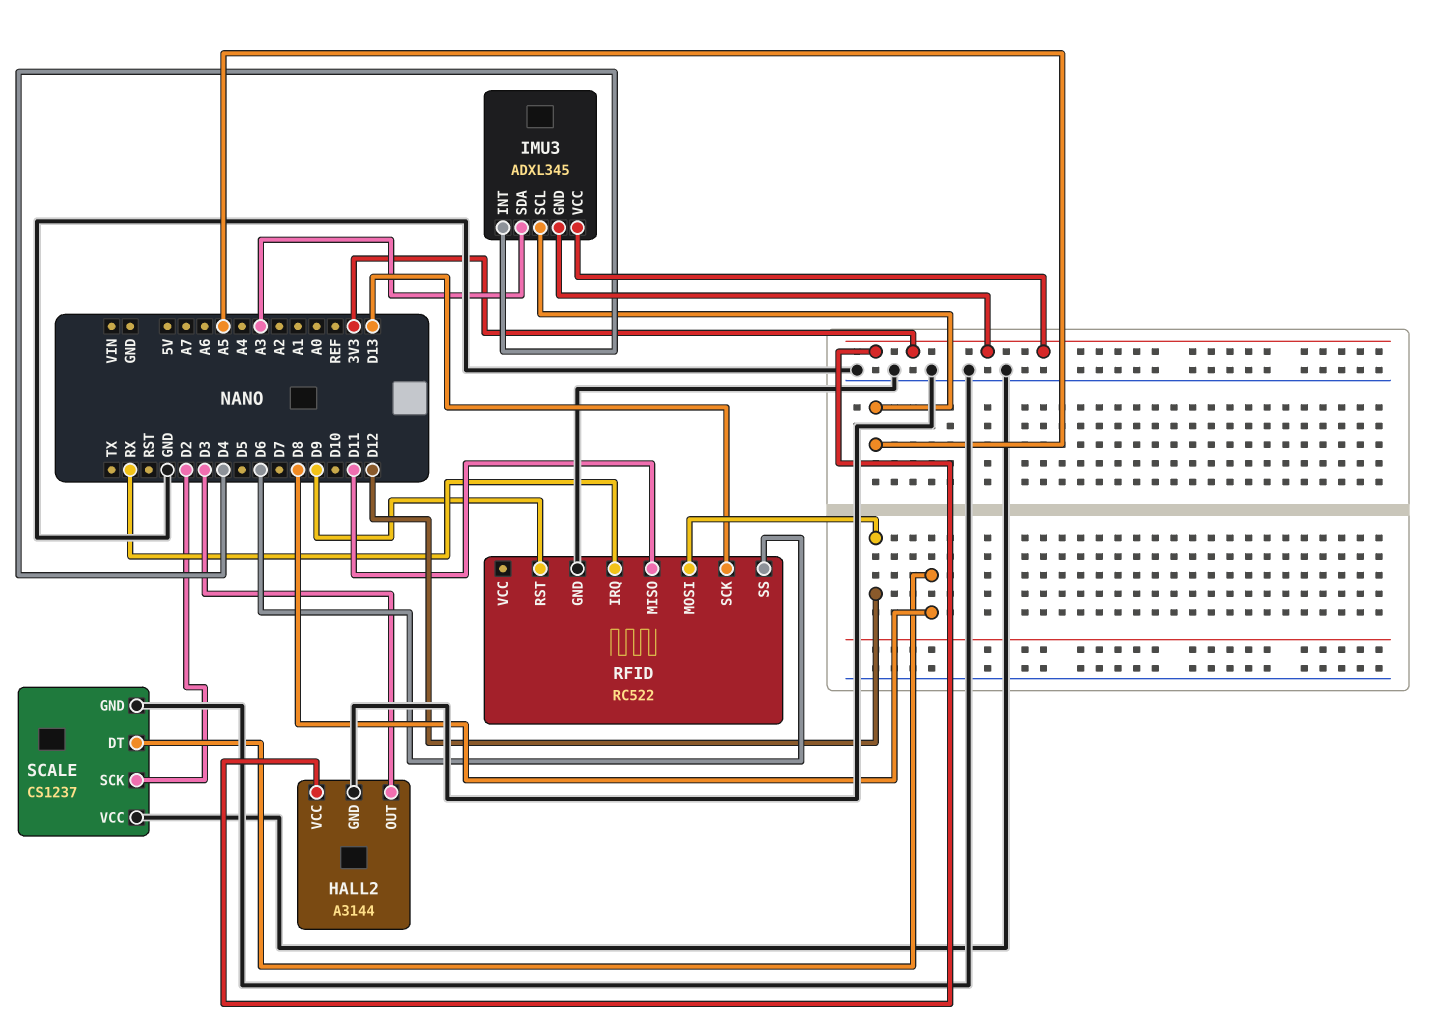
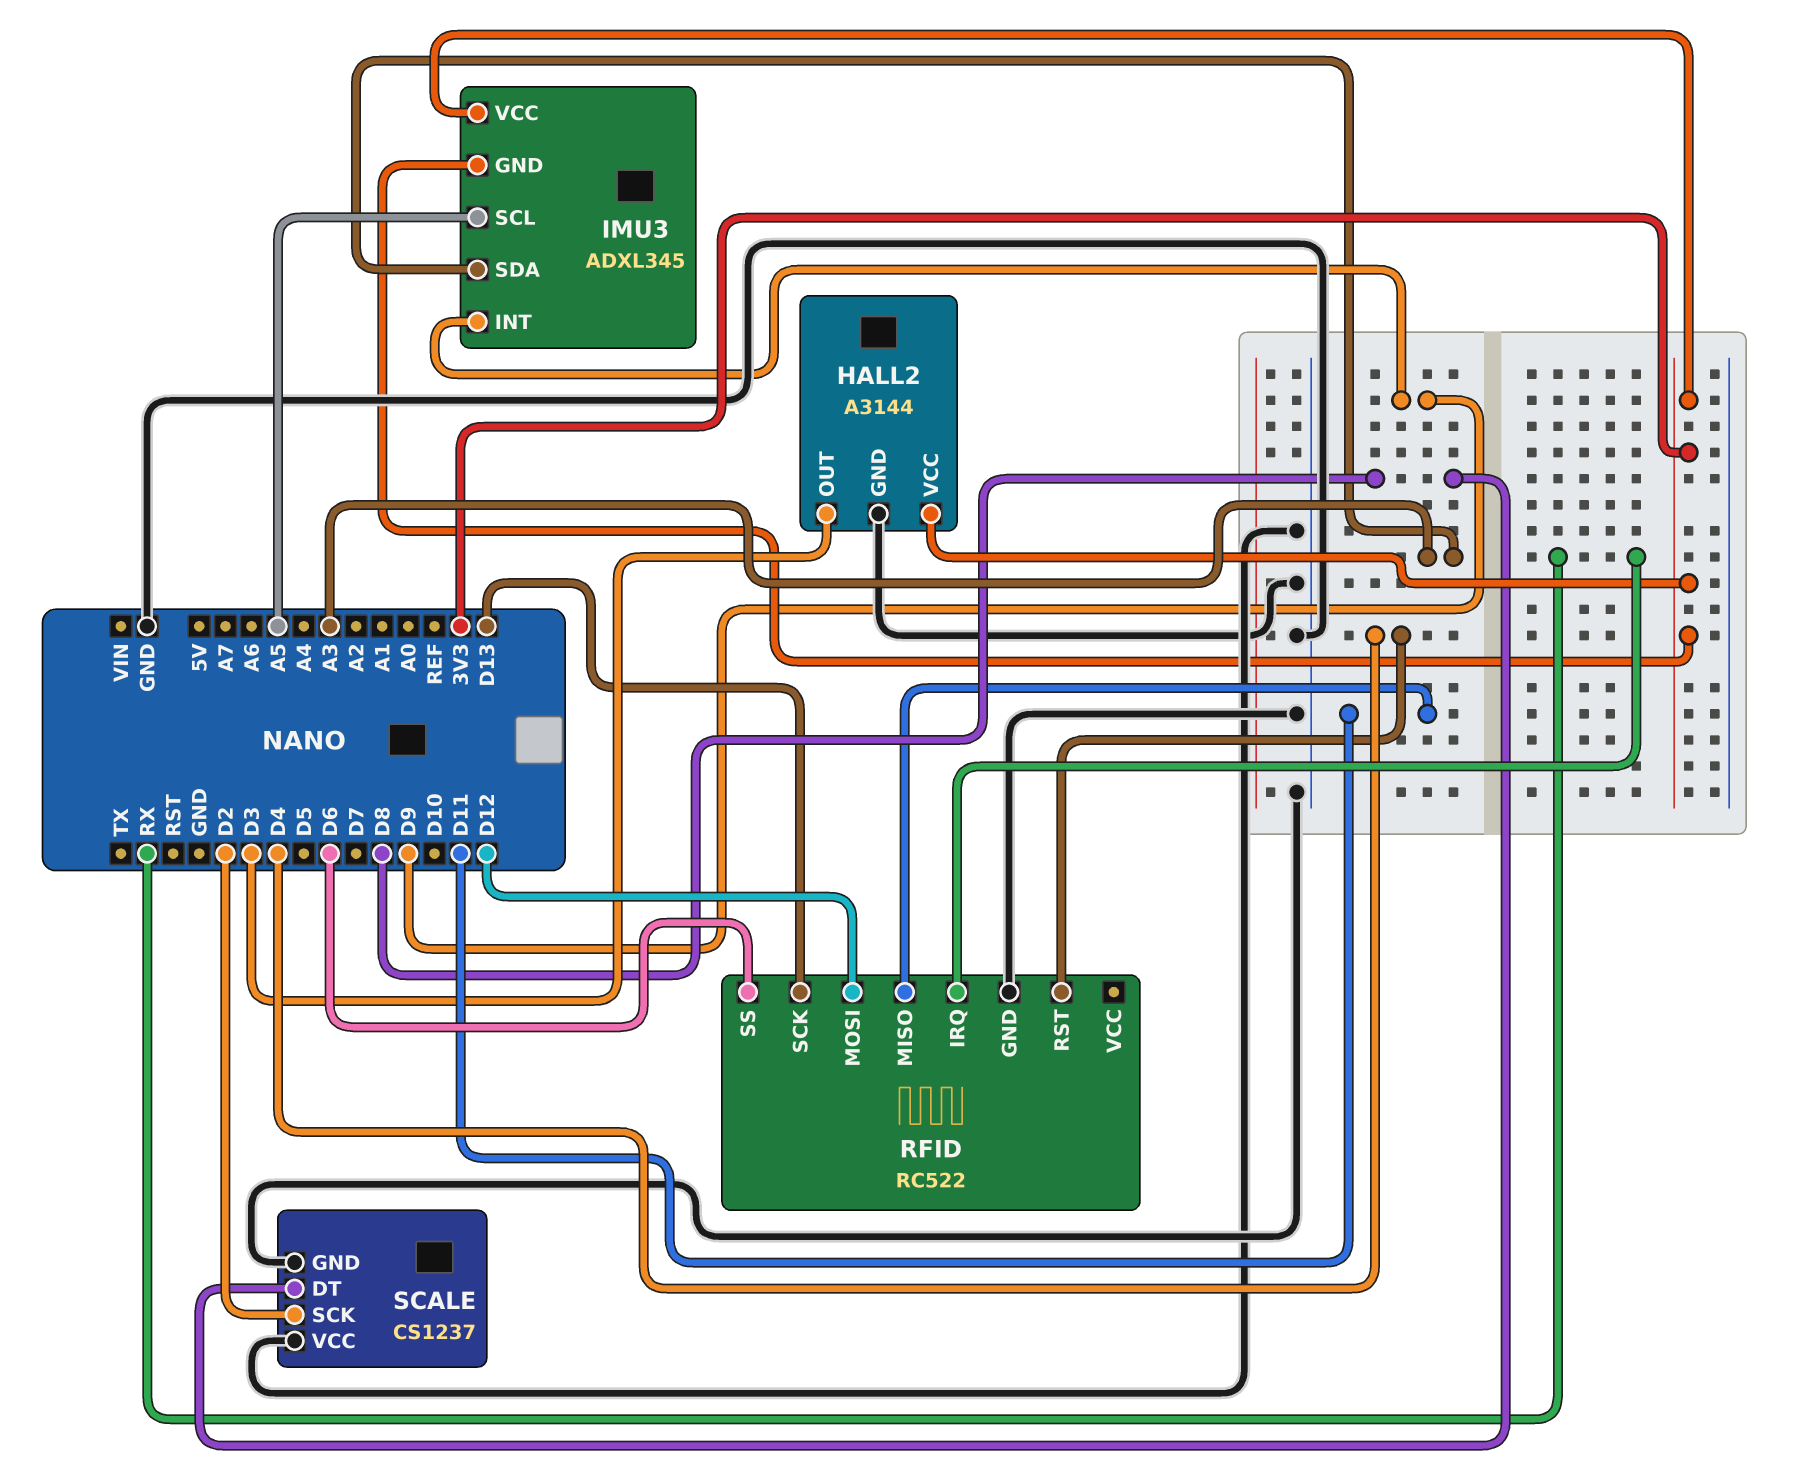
IMU3 pin INT: D4 -> D9
RFID pin RST: D9 -> D4

